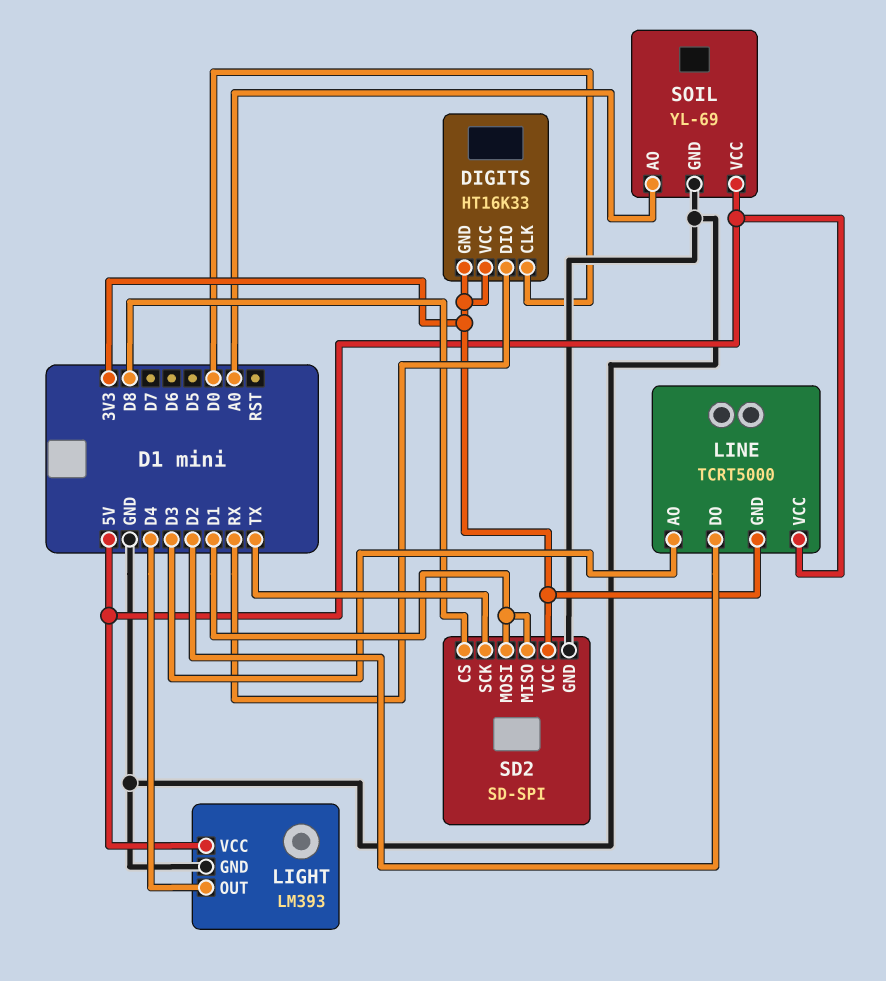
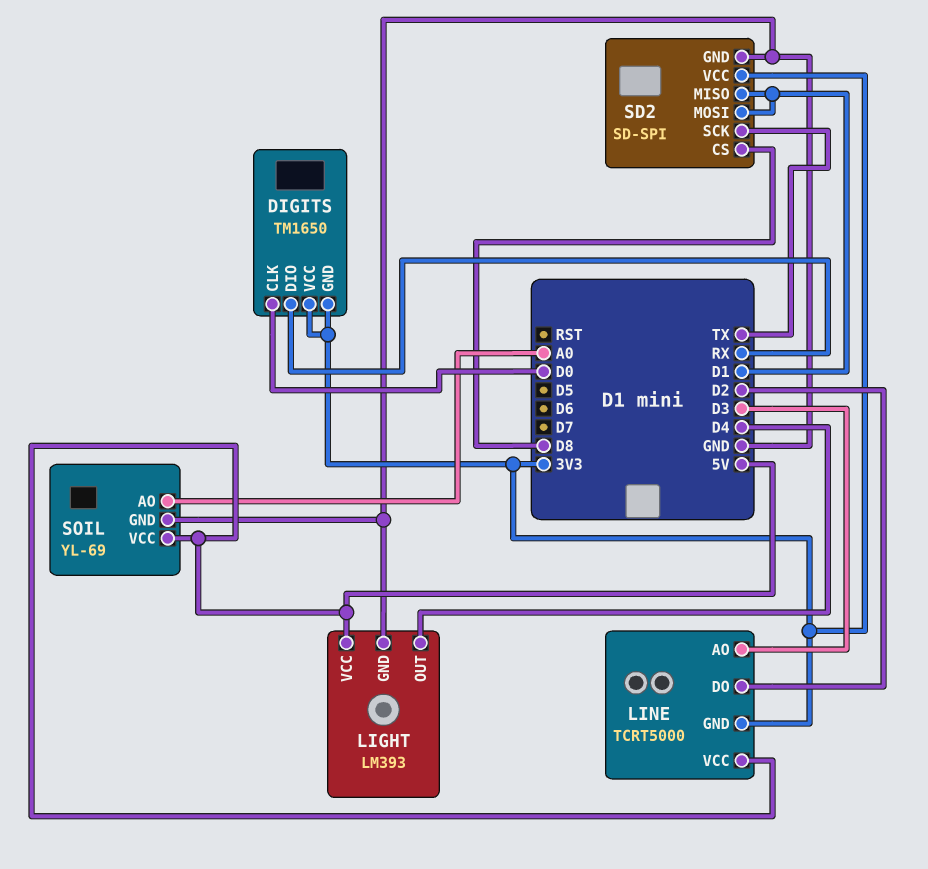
DIGITS: HT16K33 -> TM1650

